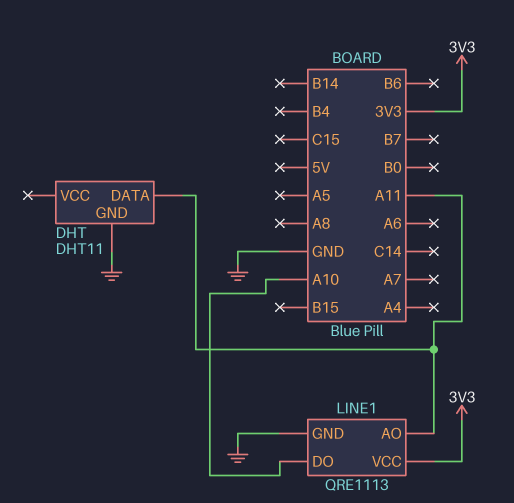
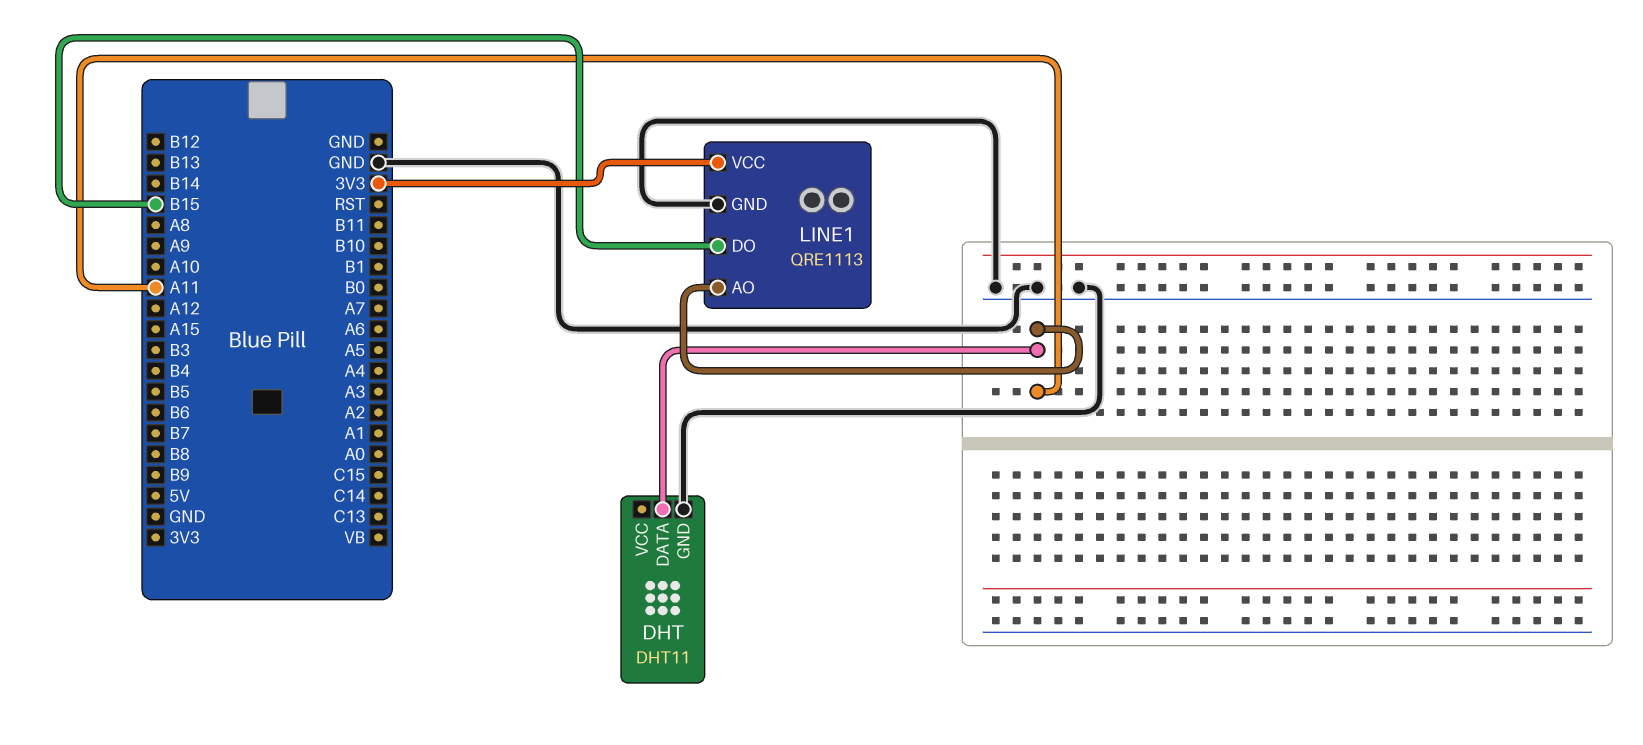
LINE1 pin DO: A10 -> B15

